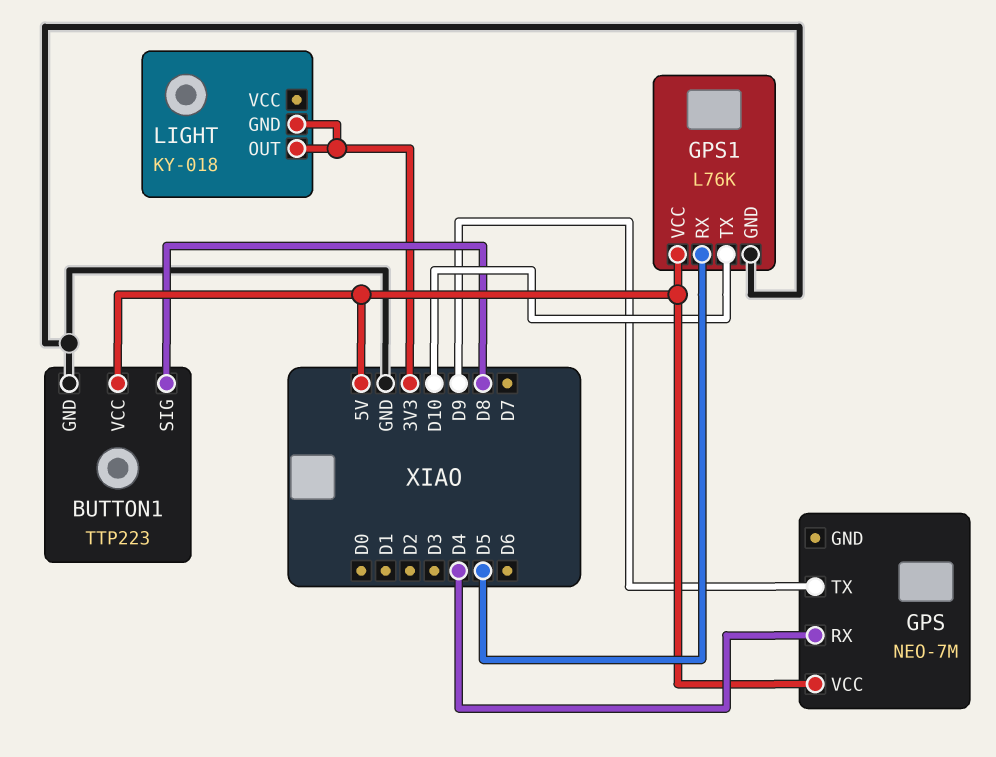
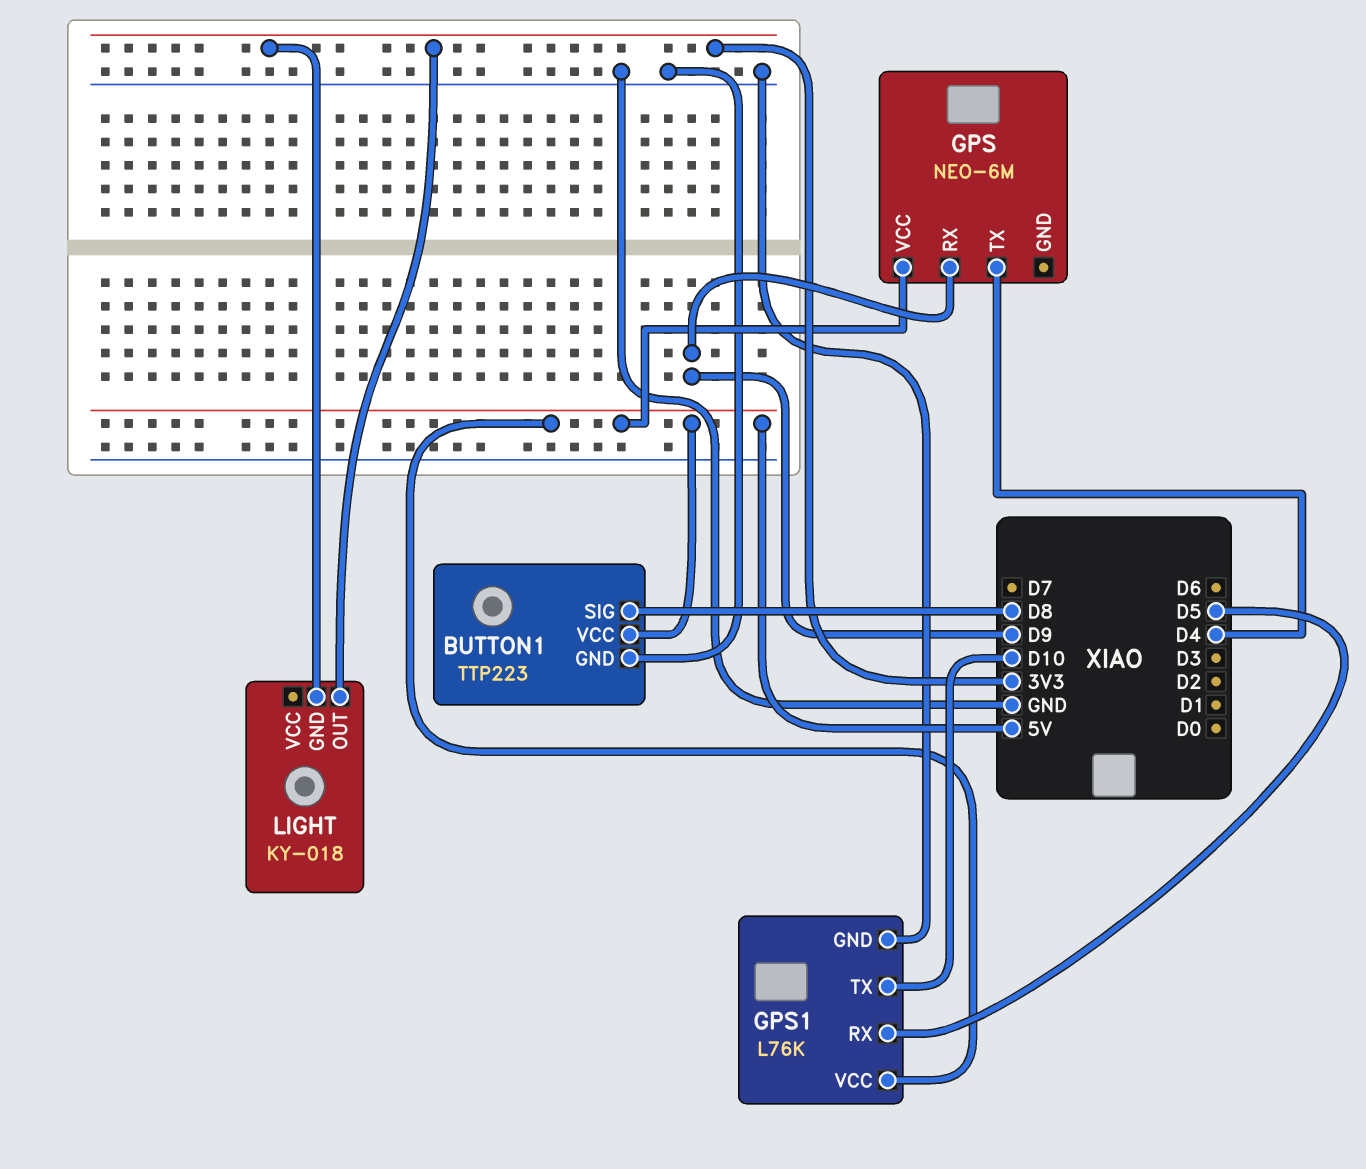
GPS: NEO-7M -> NEO-6M
GPS pin RX: D4 -> D9
GPS pin TX: D9 -> D4

